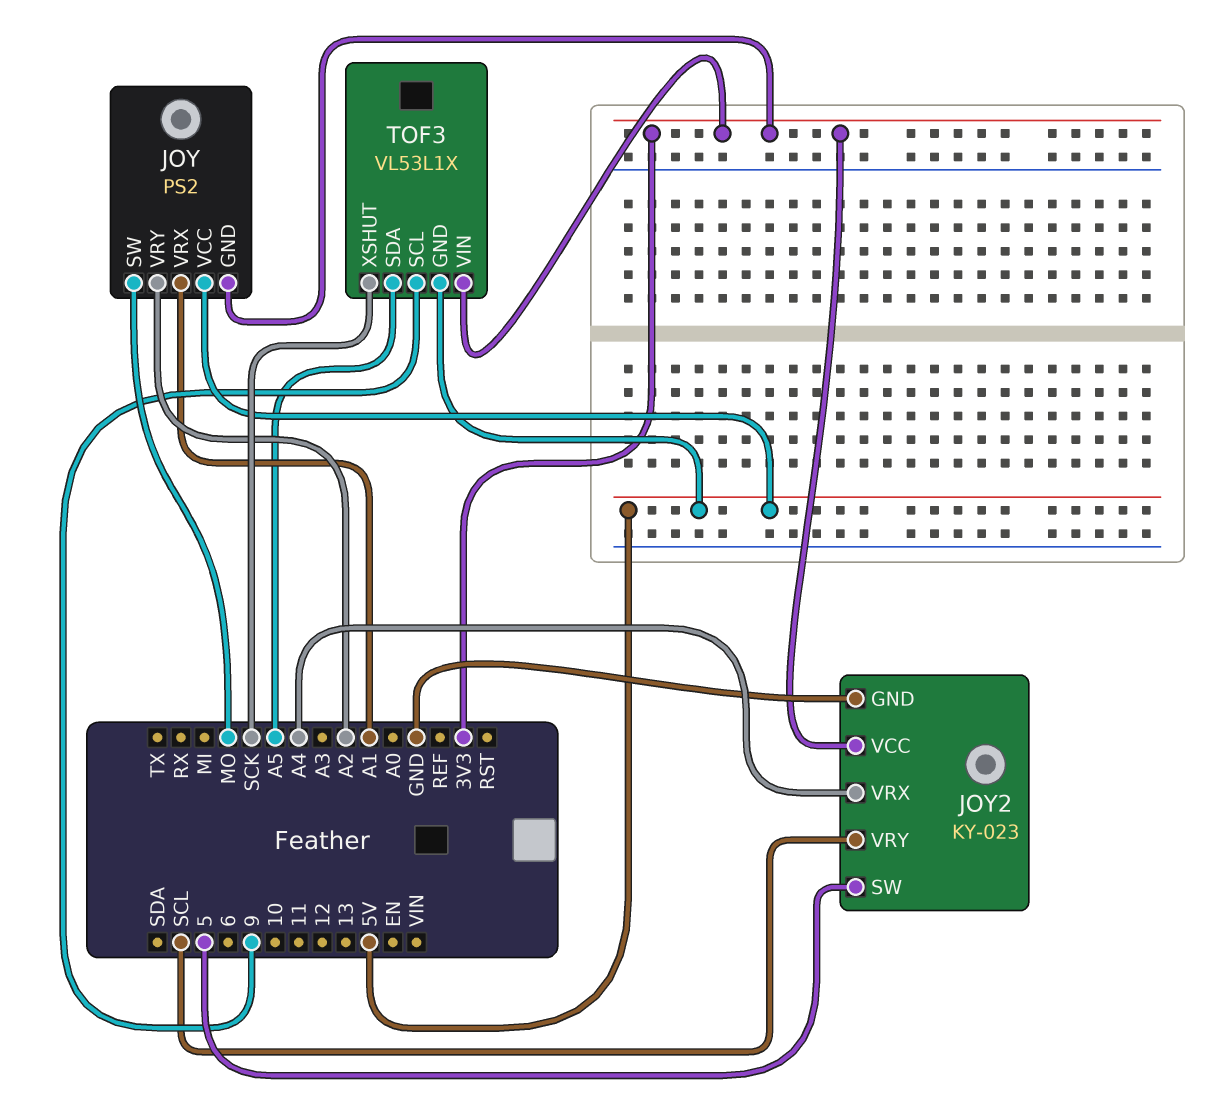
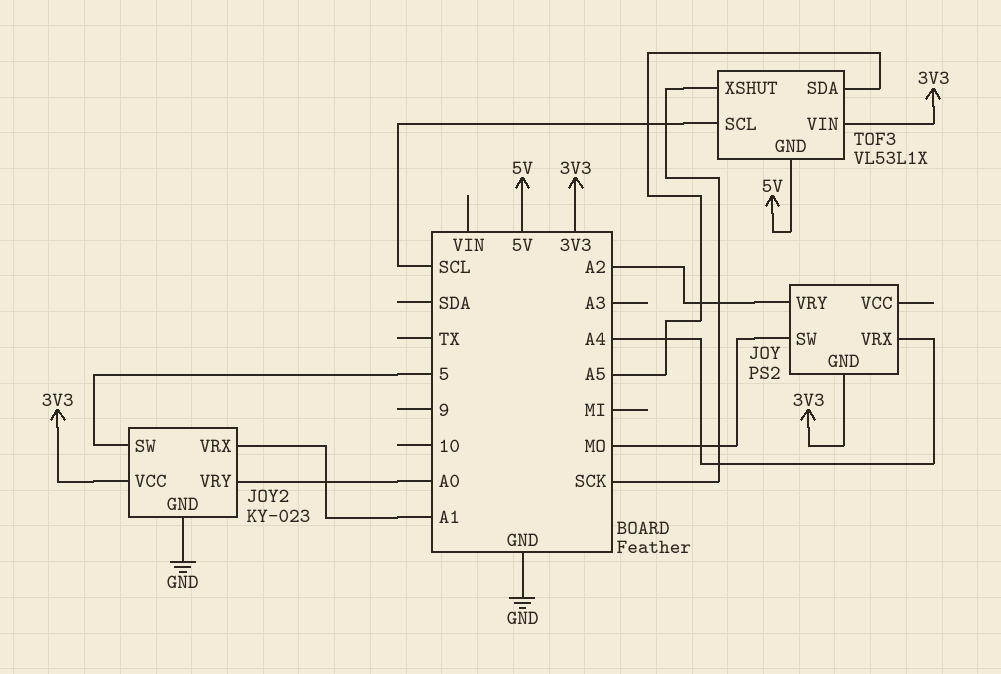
JOY pin VCC: 5V -> none
JOY pin VRX: A1 -> A4
JOY2 pin VRX: A4 -> A1
JOY2 pin VRY: SCL -> A0
TOF3 pin SCL: 9 -> SCL

